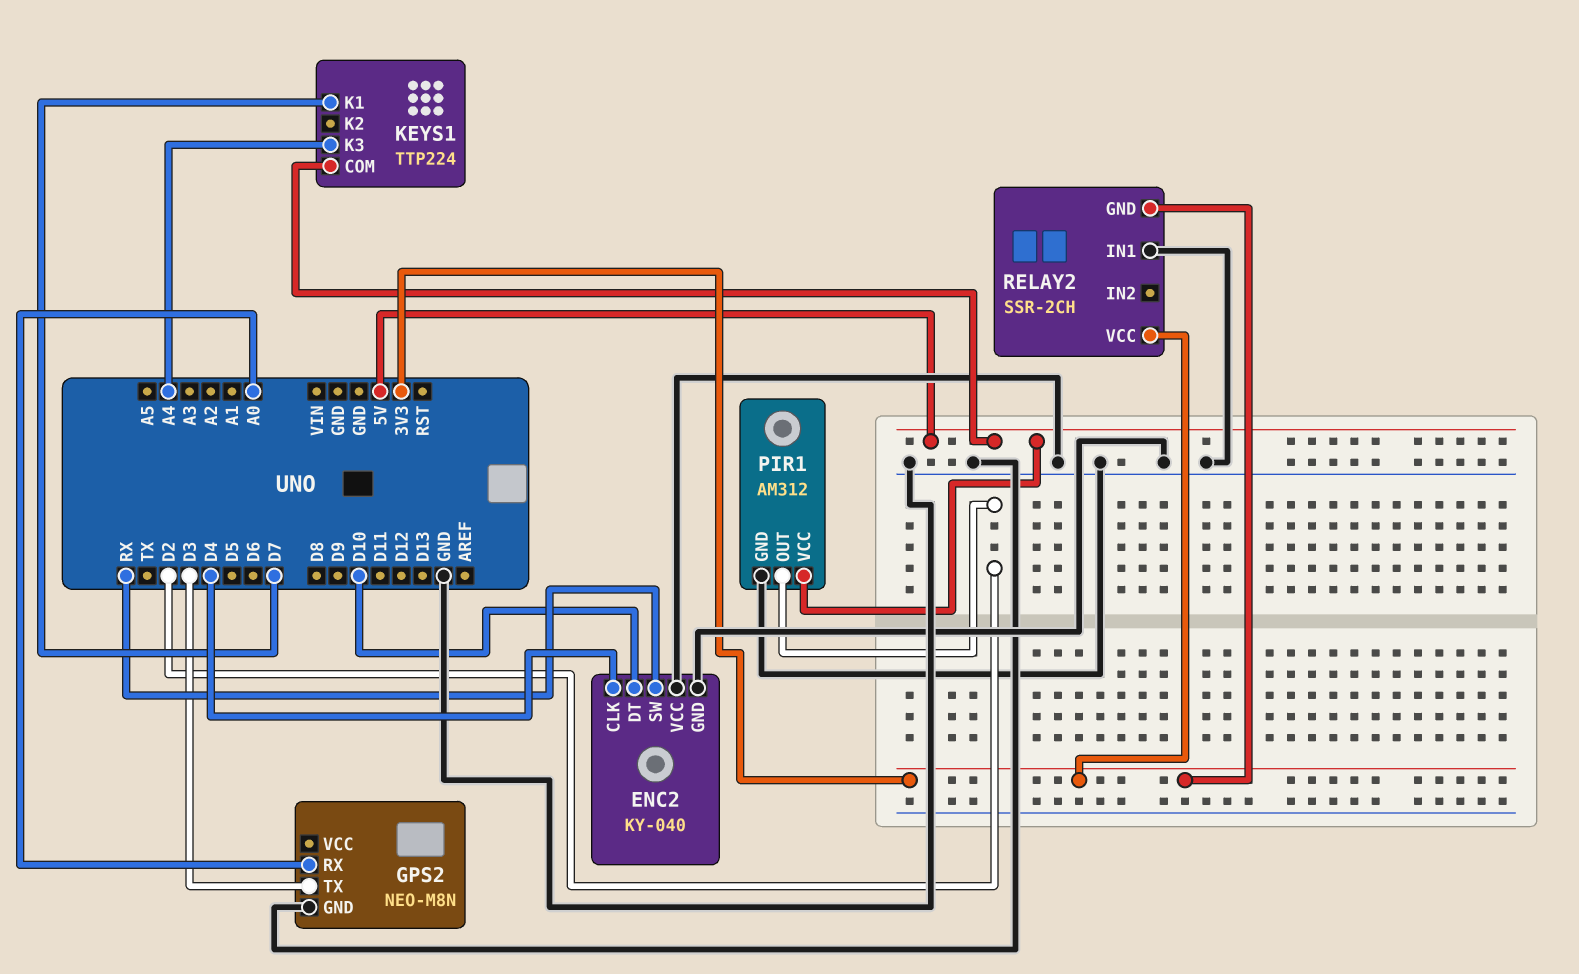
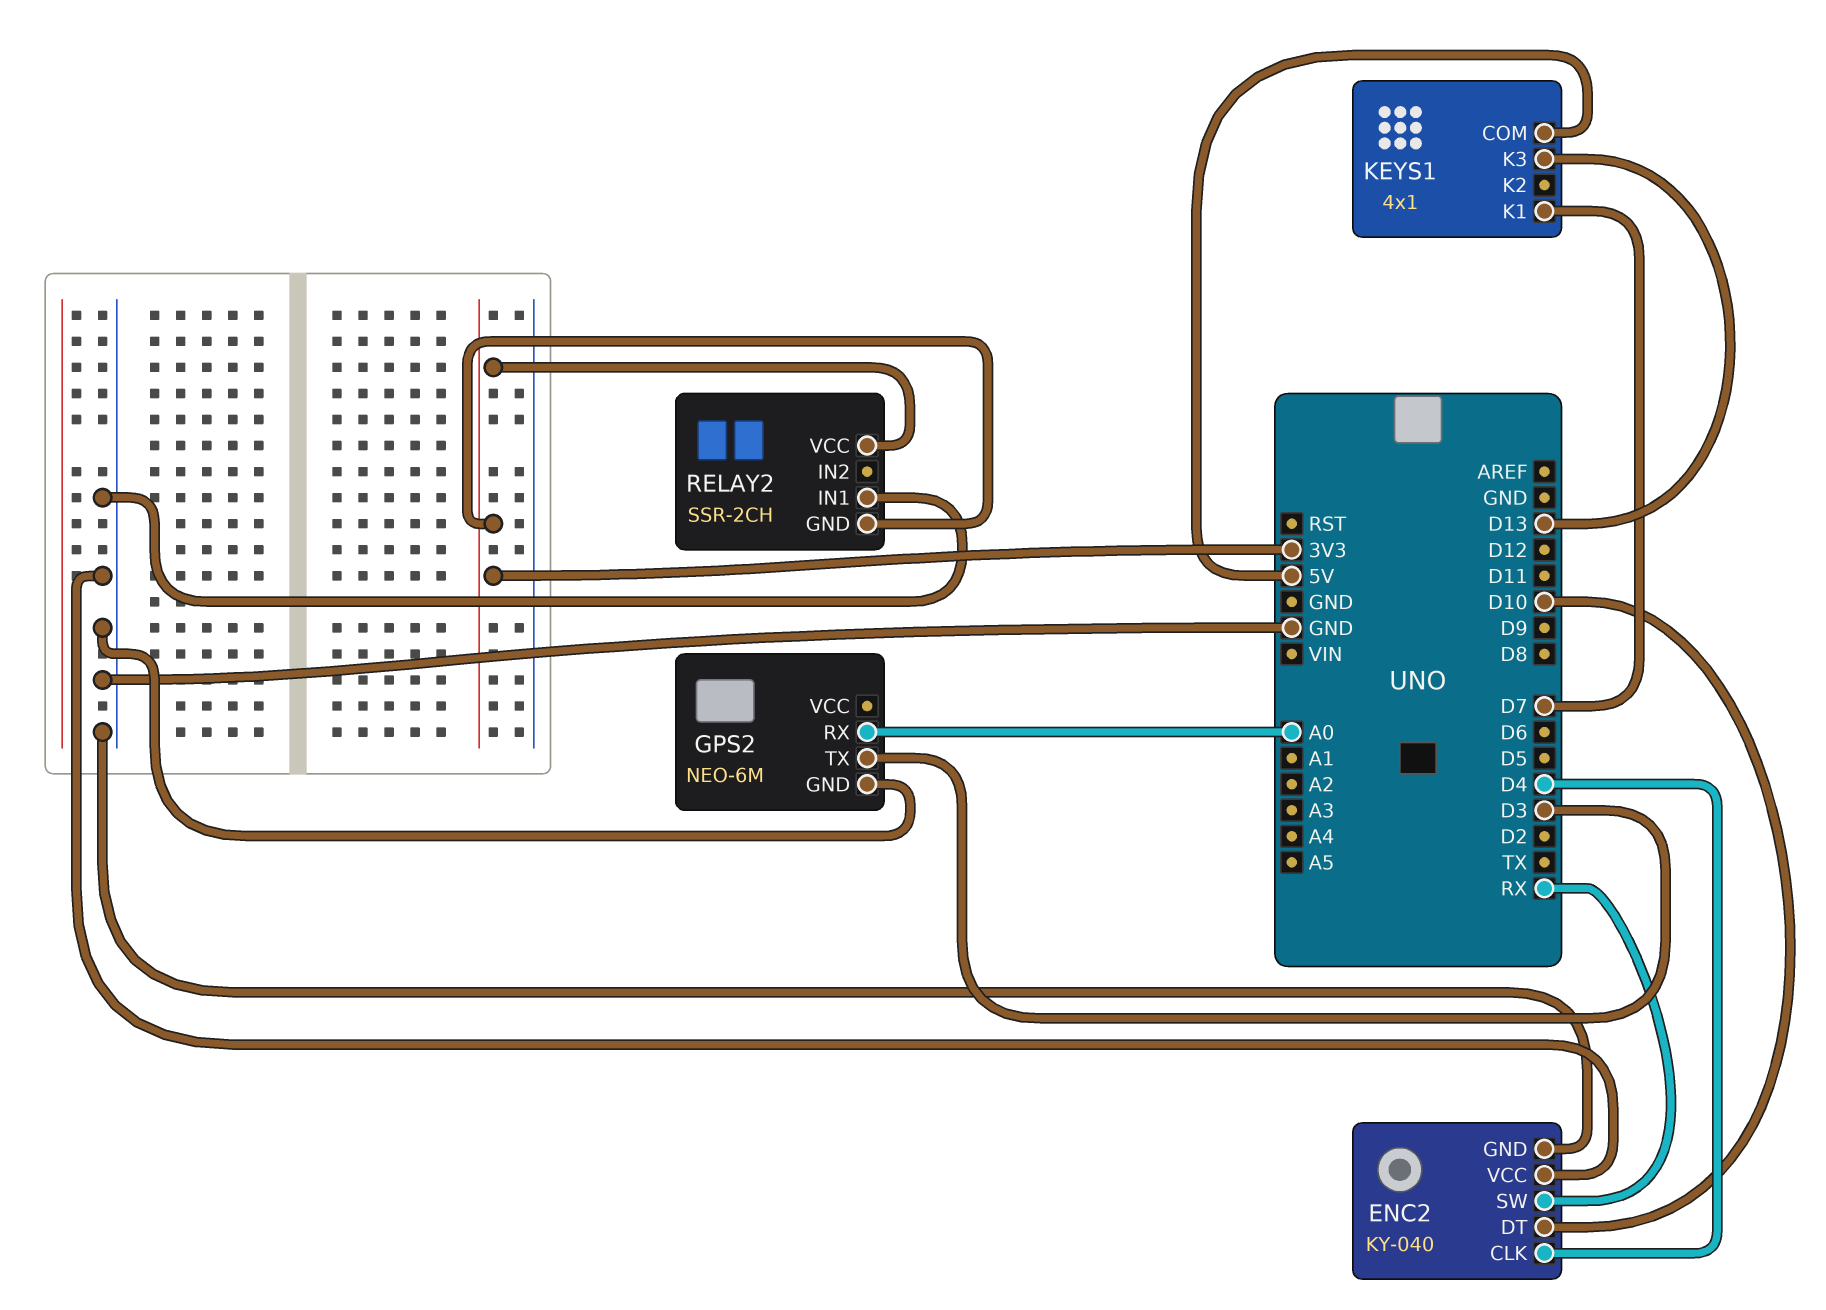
GPS2: NEO-M8N -> NEO-6M
KEYS1: TTP224 -> 4x1
KEYS1 pin K3: A4 -> D13
PIR1: AM312 -> none
PIR1 pin GND: GND -> none
PIR1 pin OUT: D2 -> none
PIR1 pin VCC: 5V -> none

